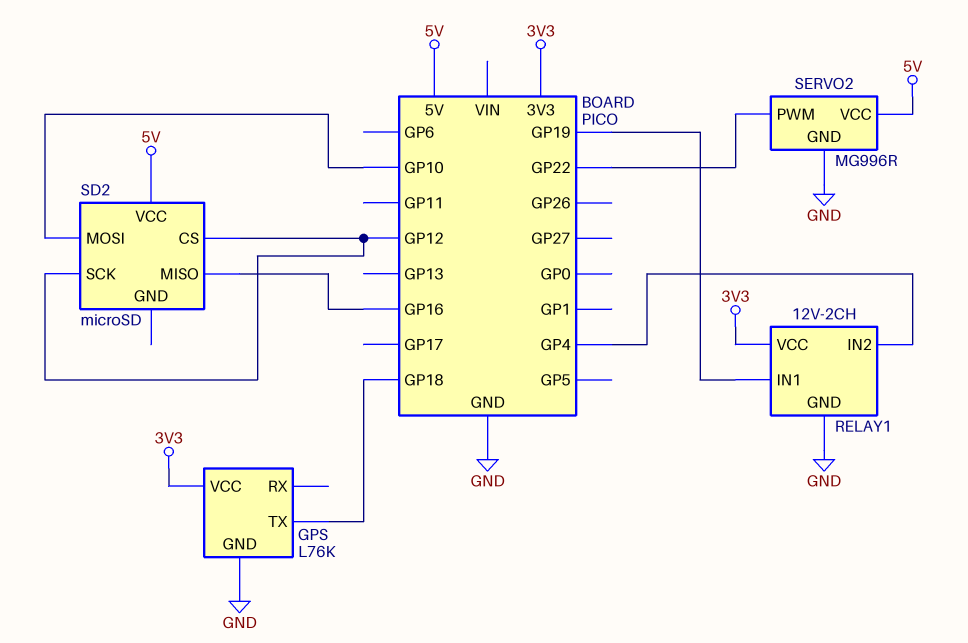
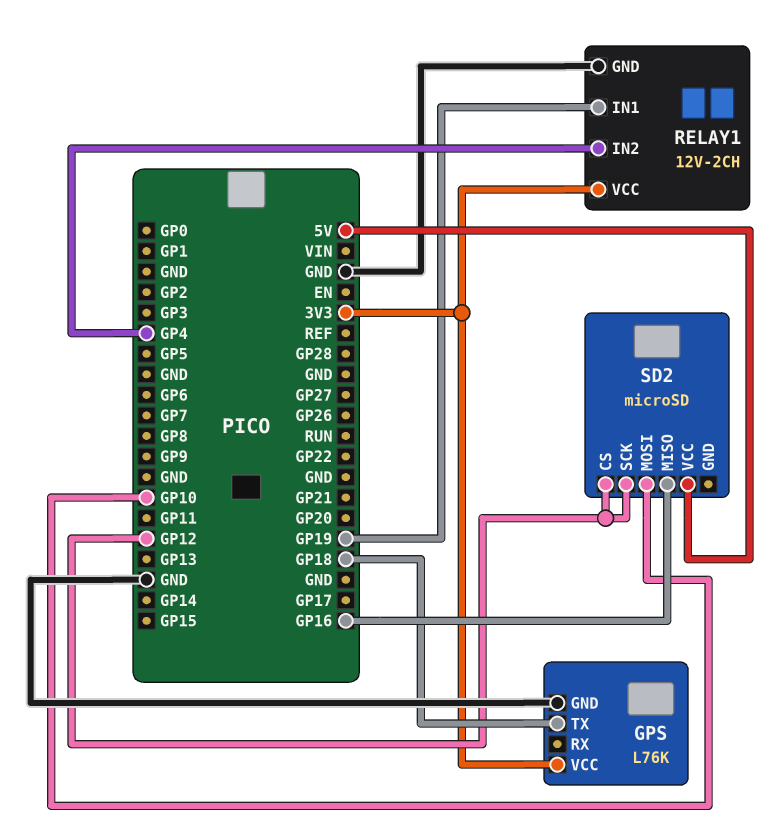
SERVO2: MG996R -> none
SERVO2 pin GND: GND -> none
SERVO2 pin PWM: GP22 -> none
SERVO2 pin VCC: 5V -> none

